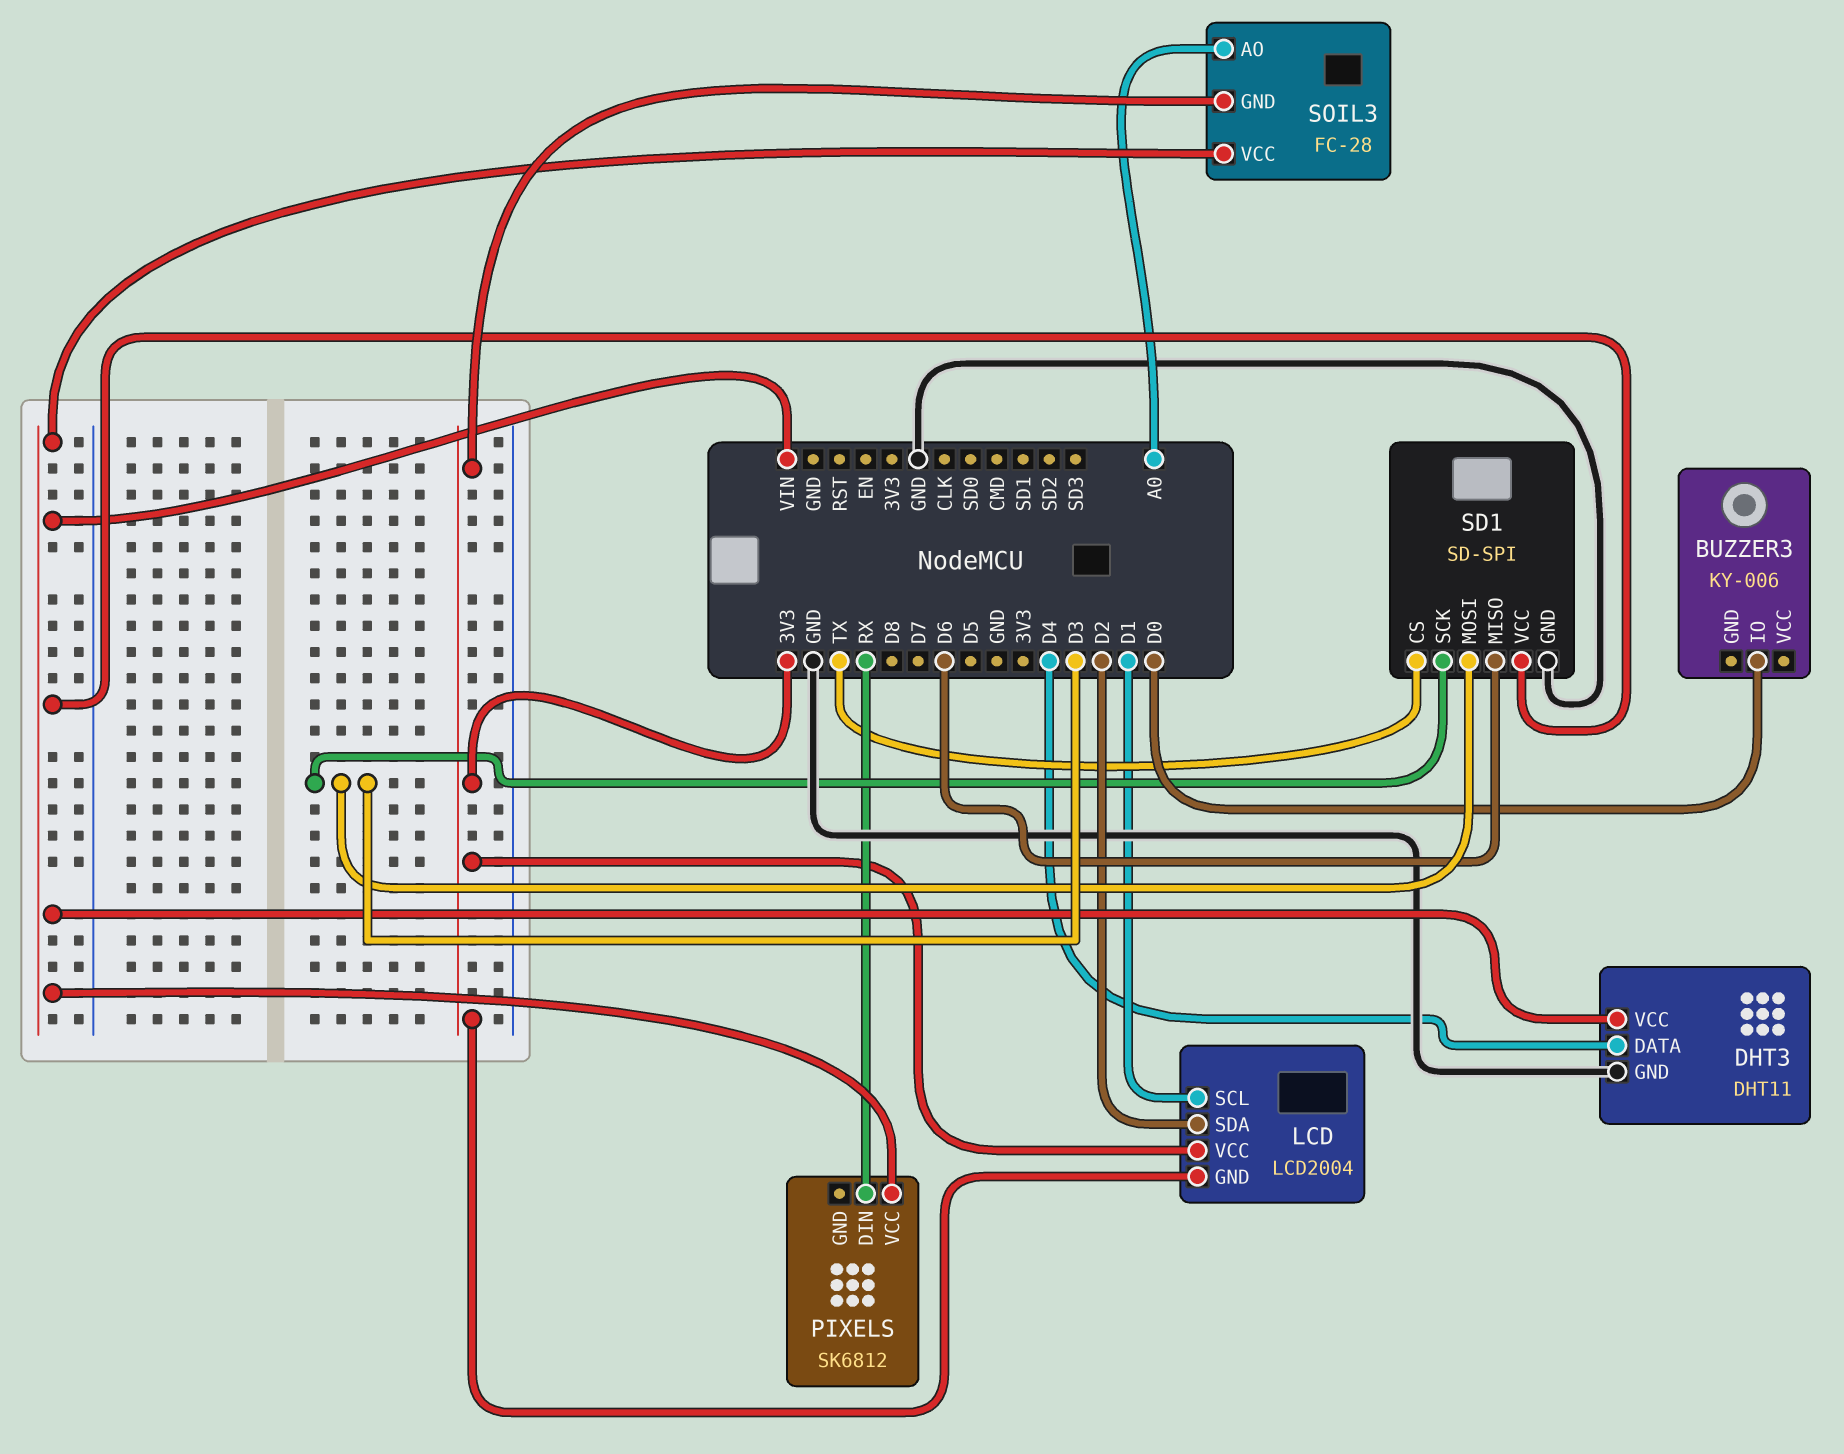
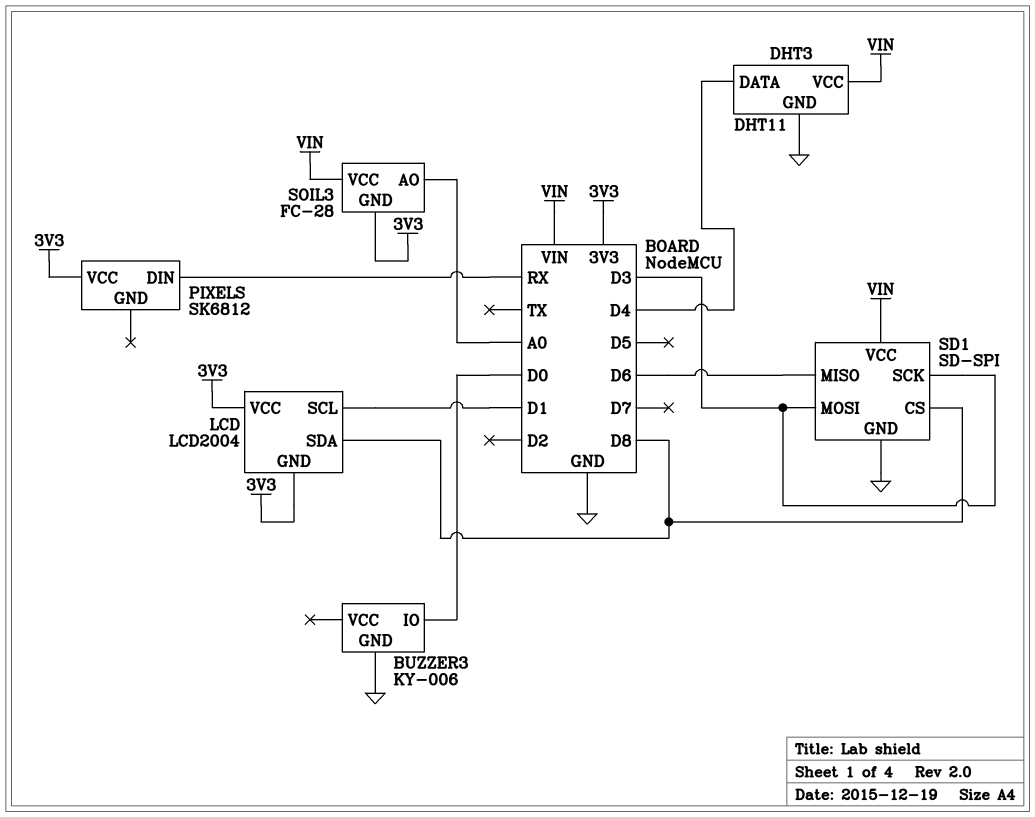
BUZZER3 pin GND: none -> GND
LCD pin SDA: D2 -> D8
PIXELS pin VCC: VIN -> 3V3
SD1 pin CS: TX -> D8

